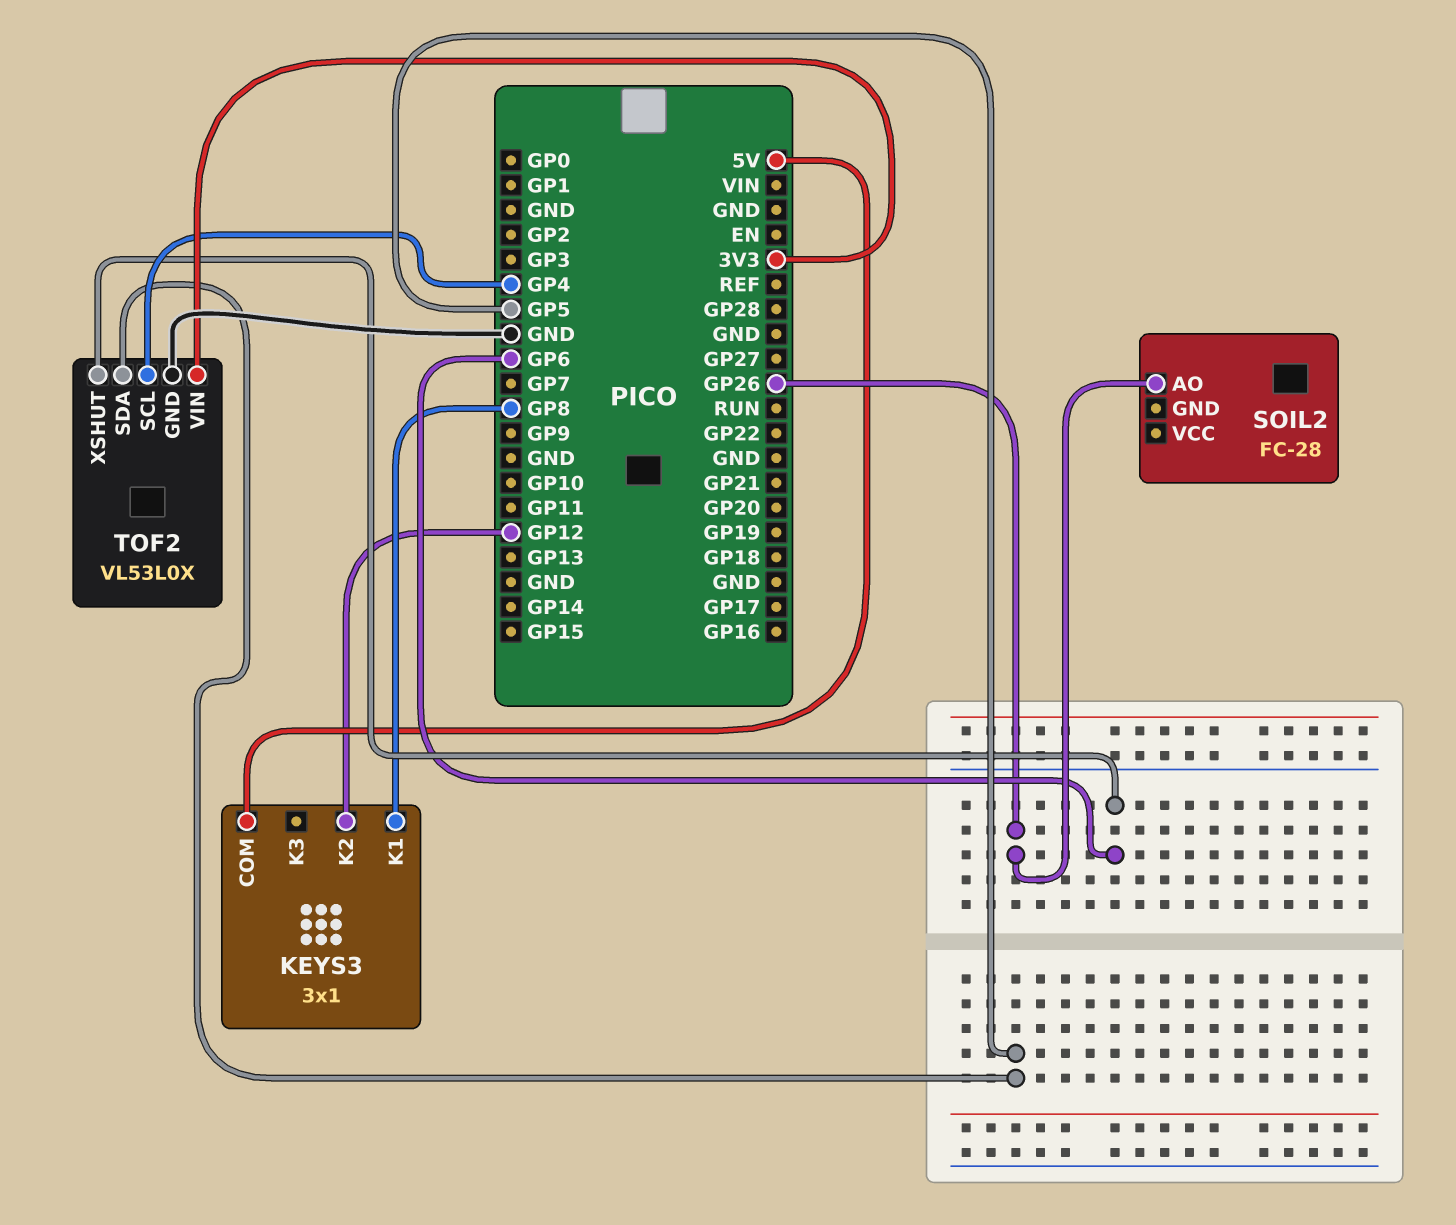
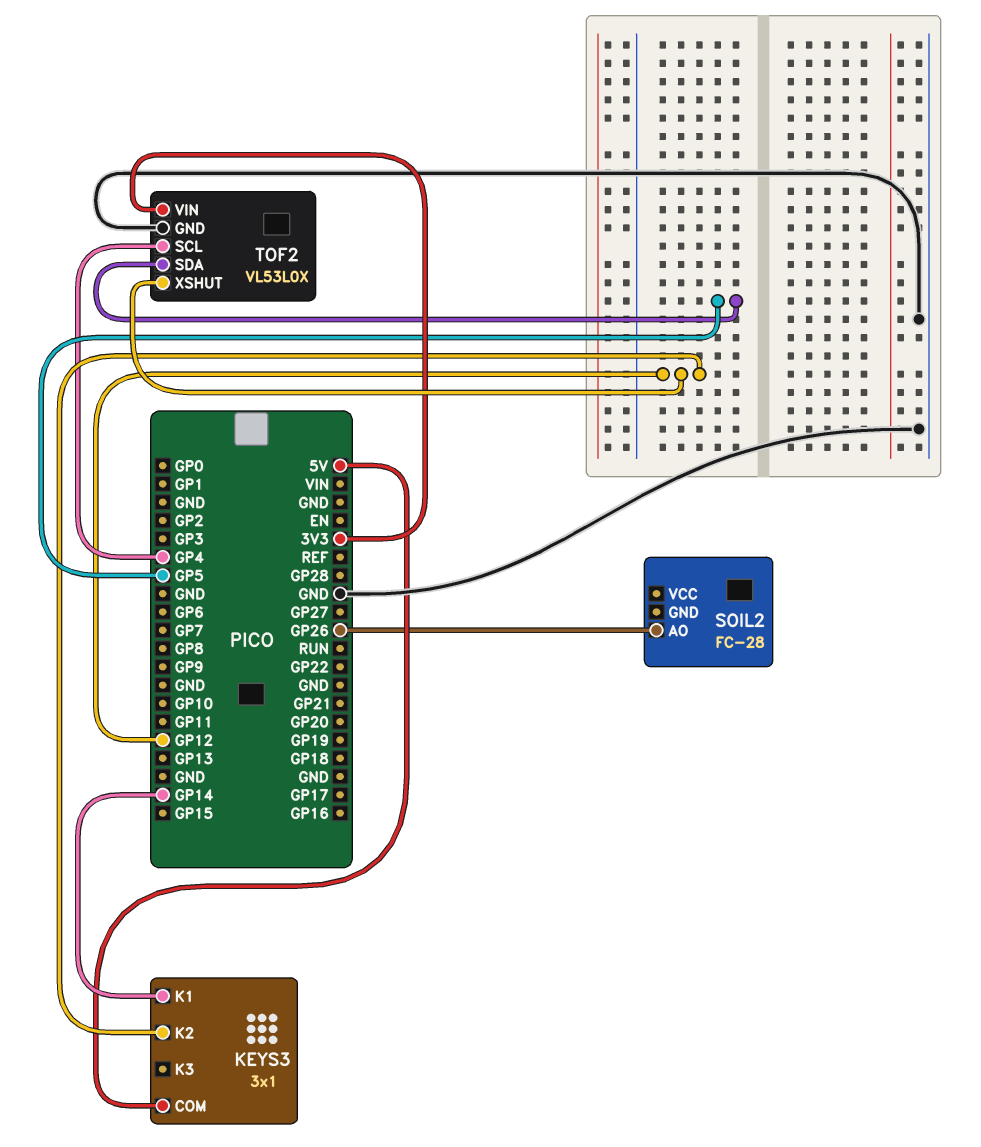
KEYS3 pin K1: GP8 -> GP14
TOF2 pin XSHUT: GP6 -> GP12

